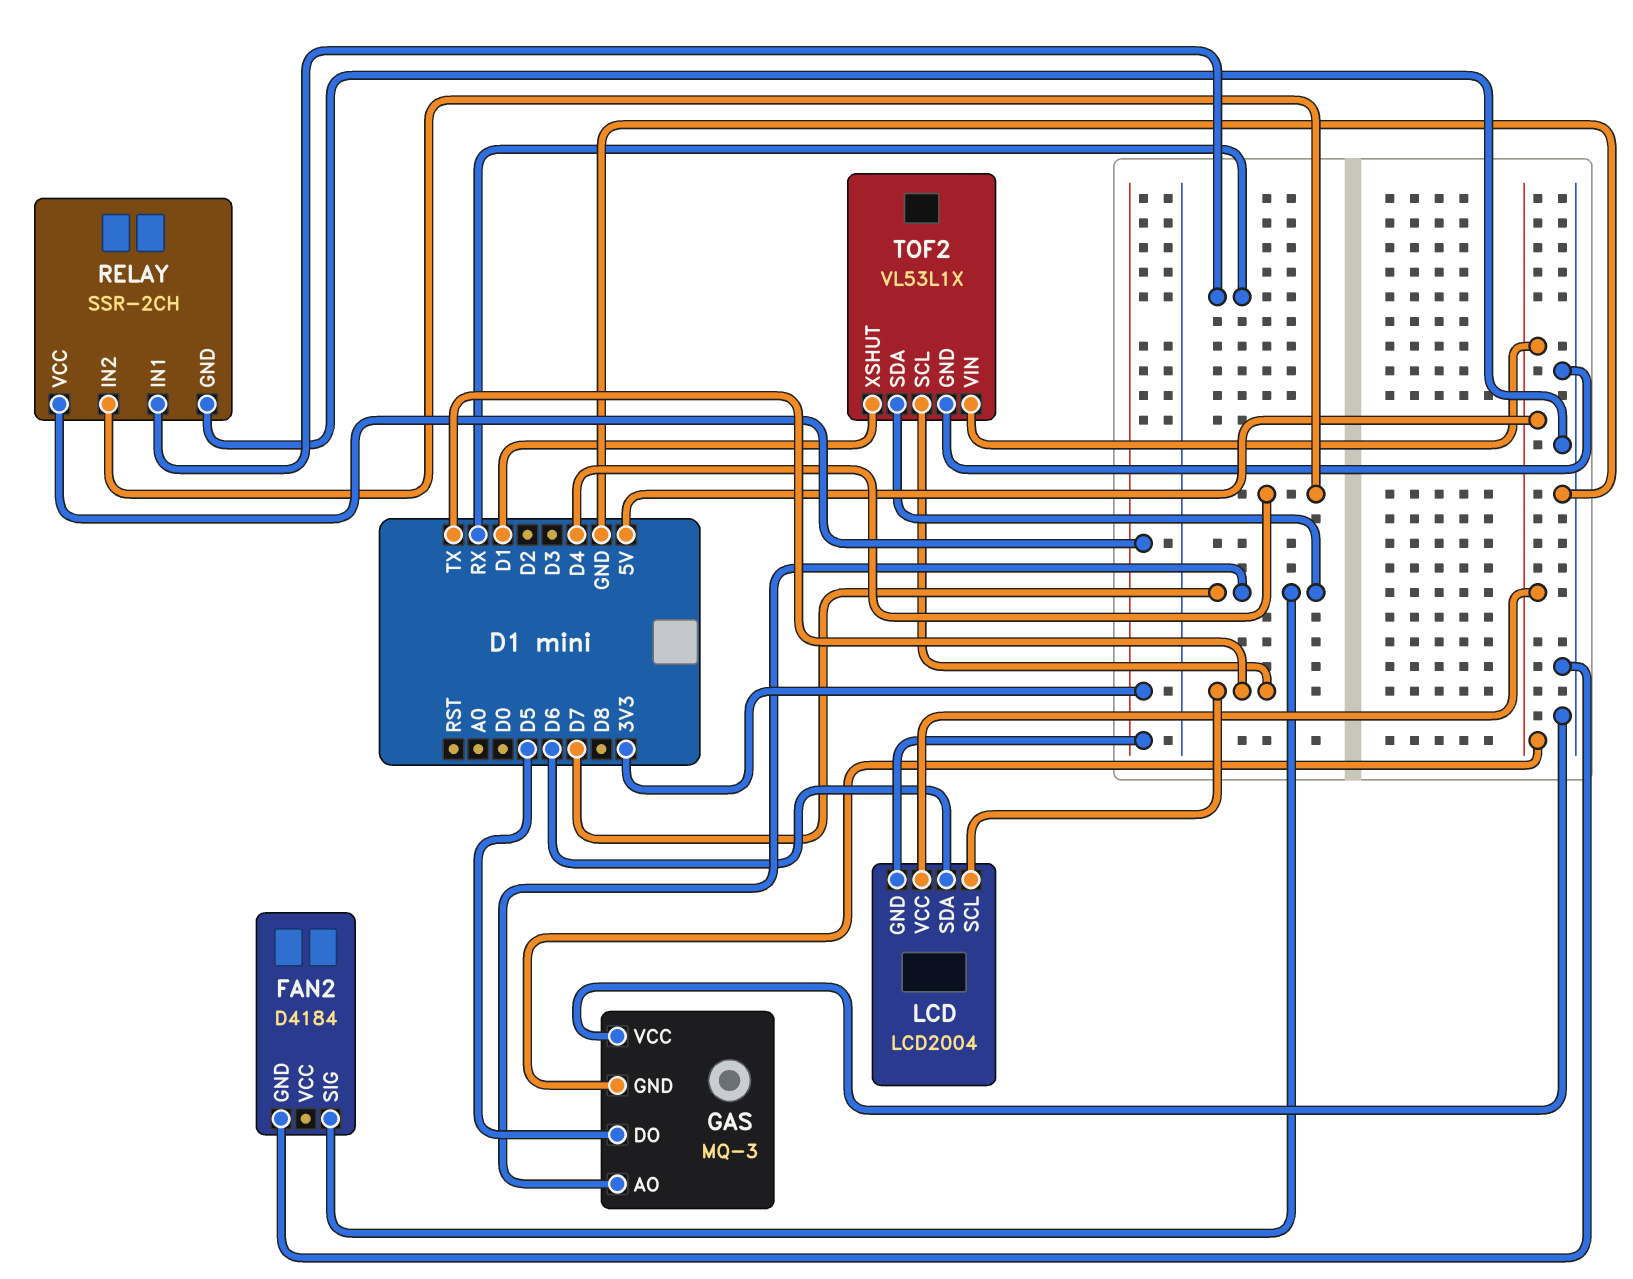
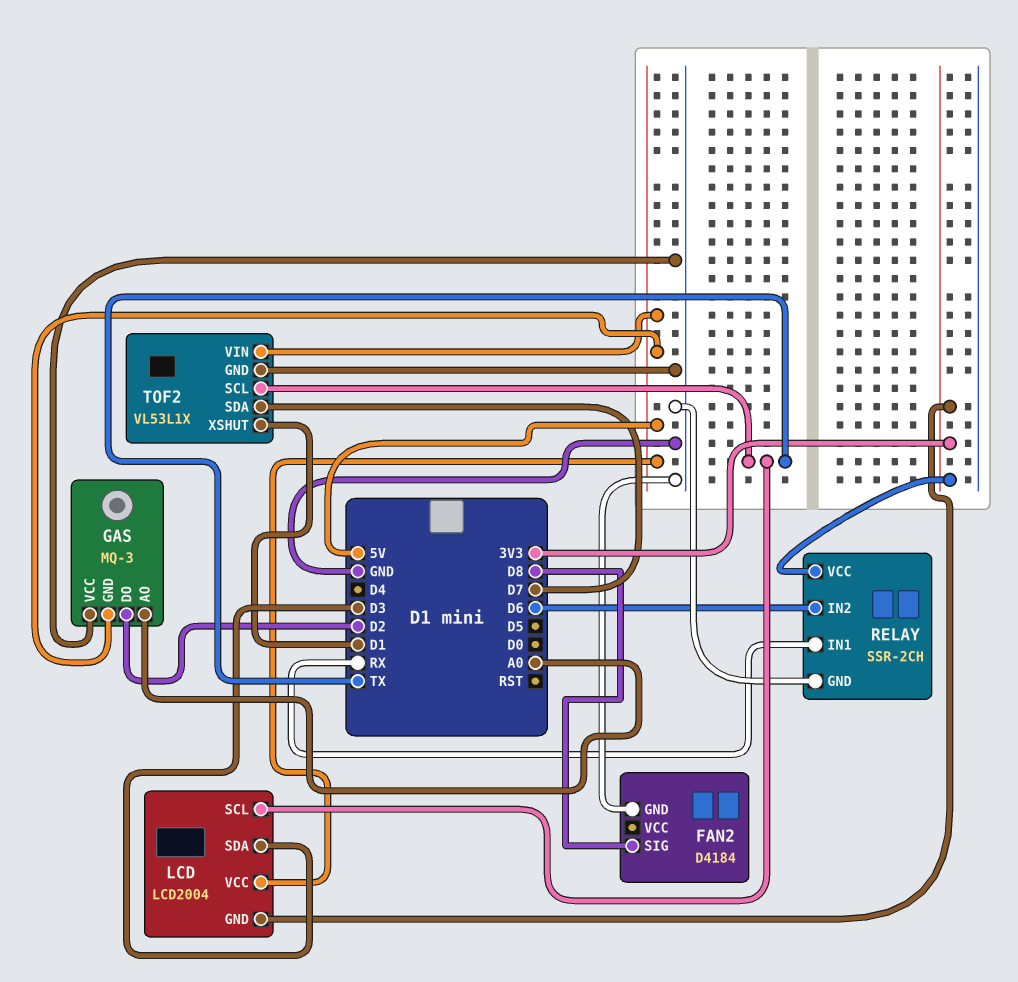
FAN2 pin SIG: D7 -> D8
GAS pin AO: D7 -> A0
GAS pin DO: D5 -> D2
LCD pin SDA: D6 -> D3
RELAY pin IN2: D4 -> D6

